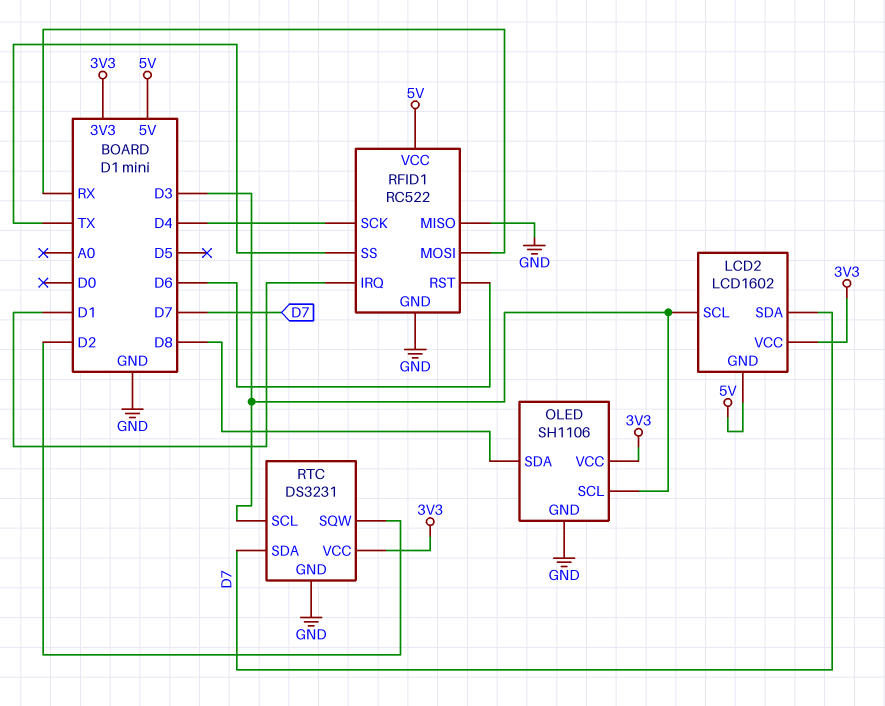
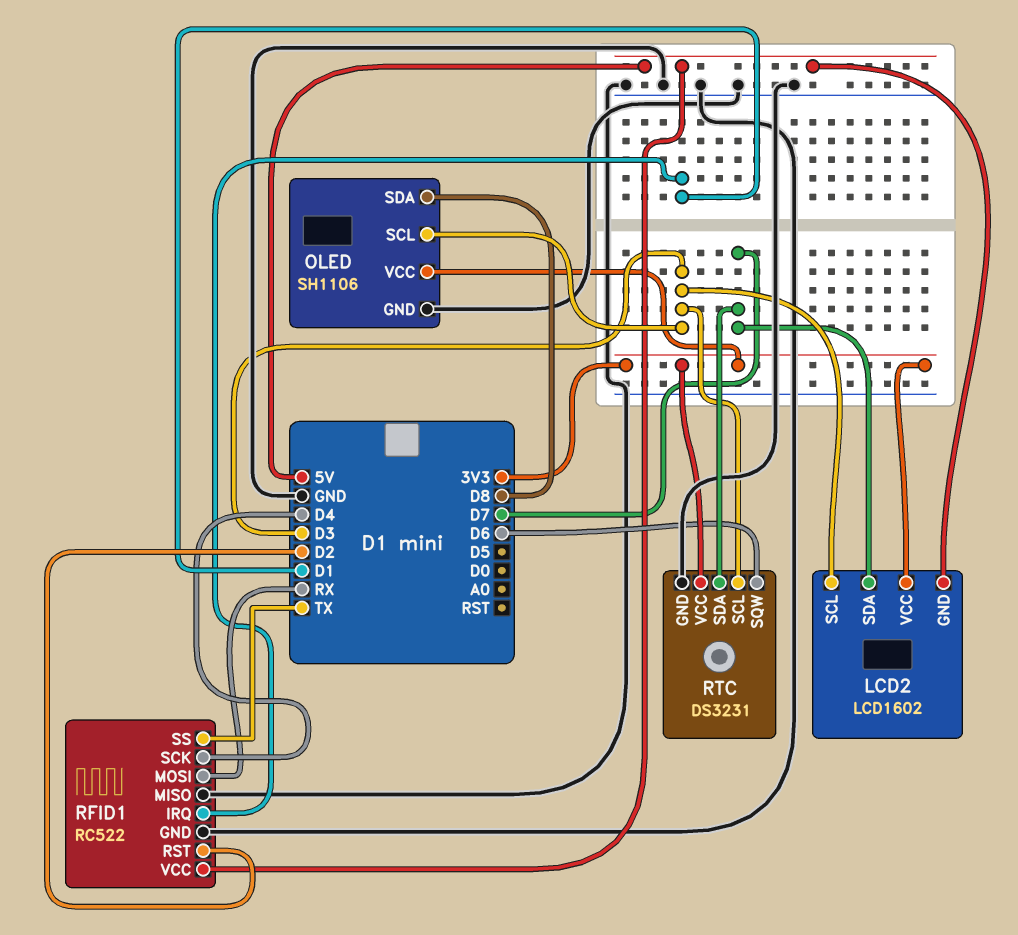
RFID1 pin RST: D6 -> D2
RTC pin SQW: D2 -> D6

